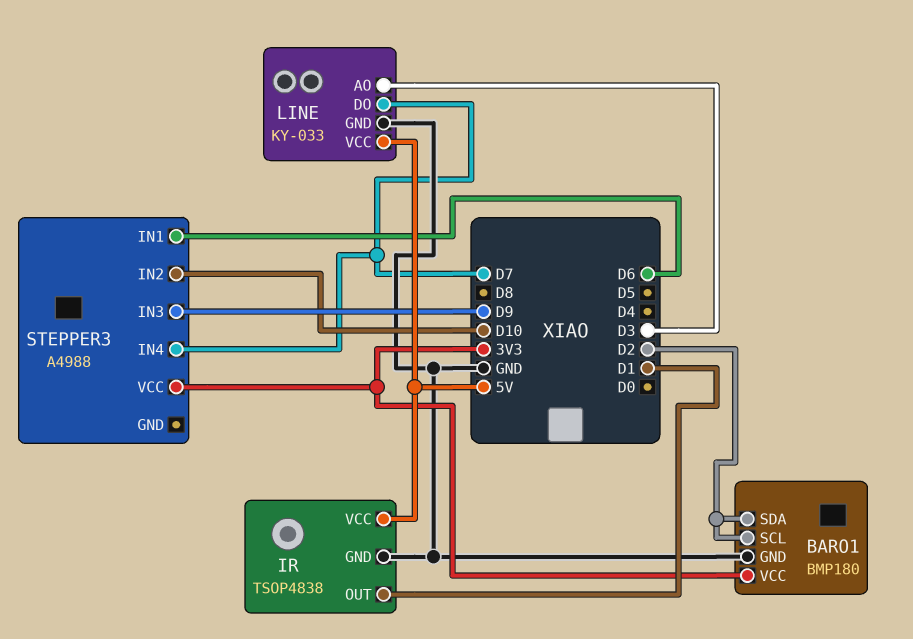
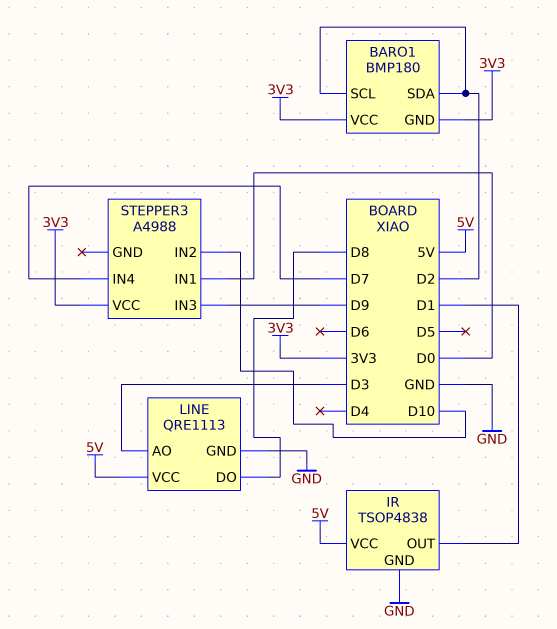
BARO1 pin GND: GND -> 3V3
LINE: KY-033 -> QRE1113
LINE pin DO: D7 -> D8
STEPPER3 pin IN1: D6 -> D0

